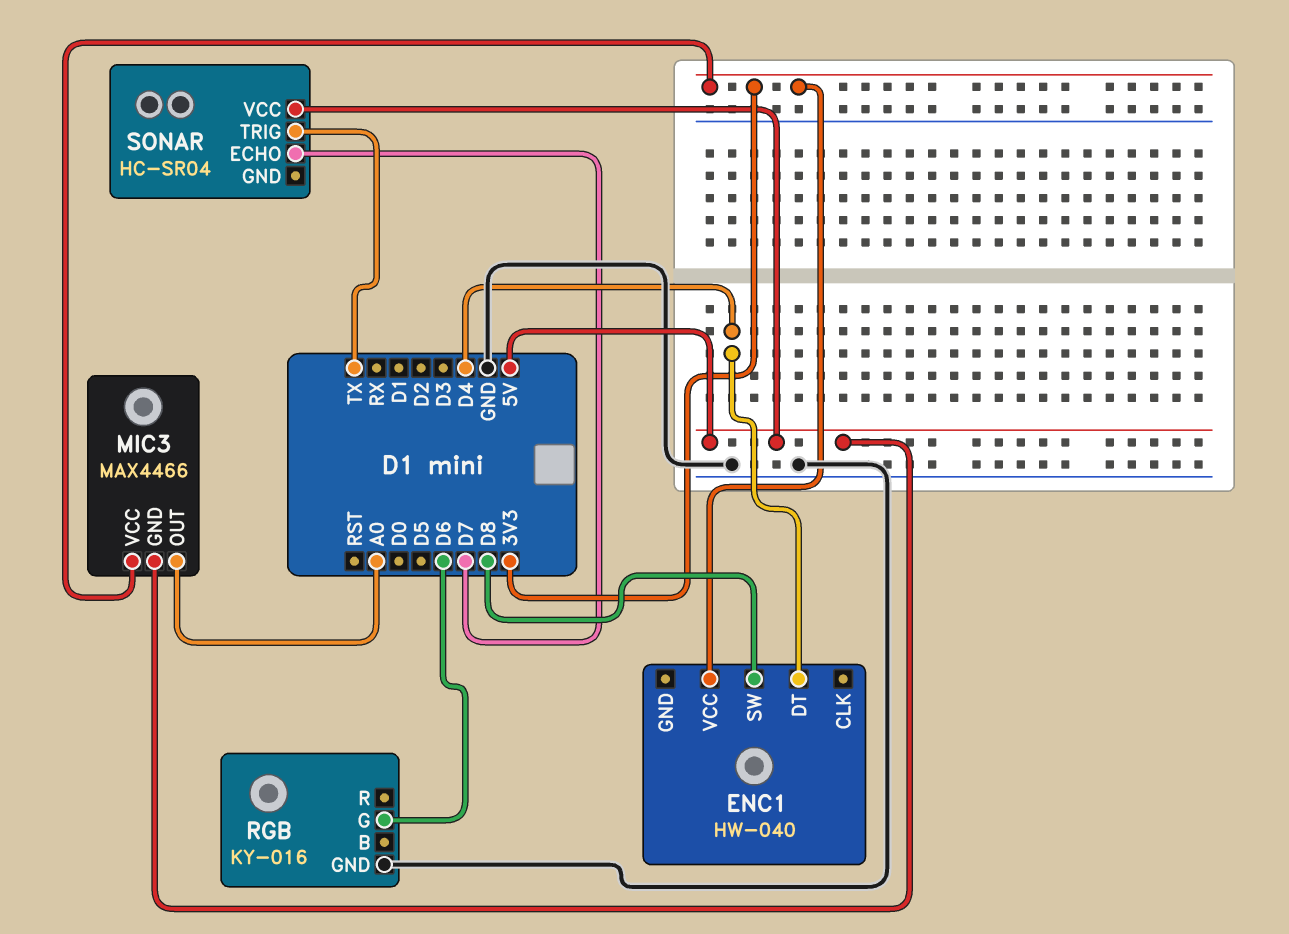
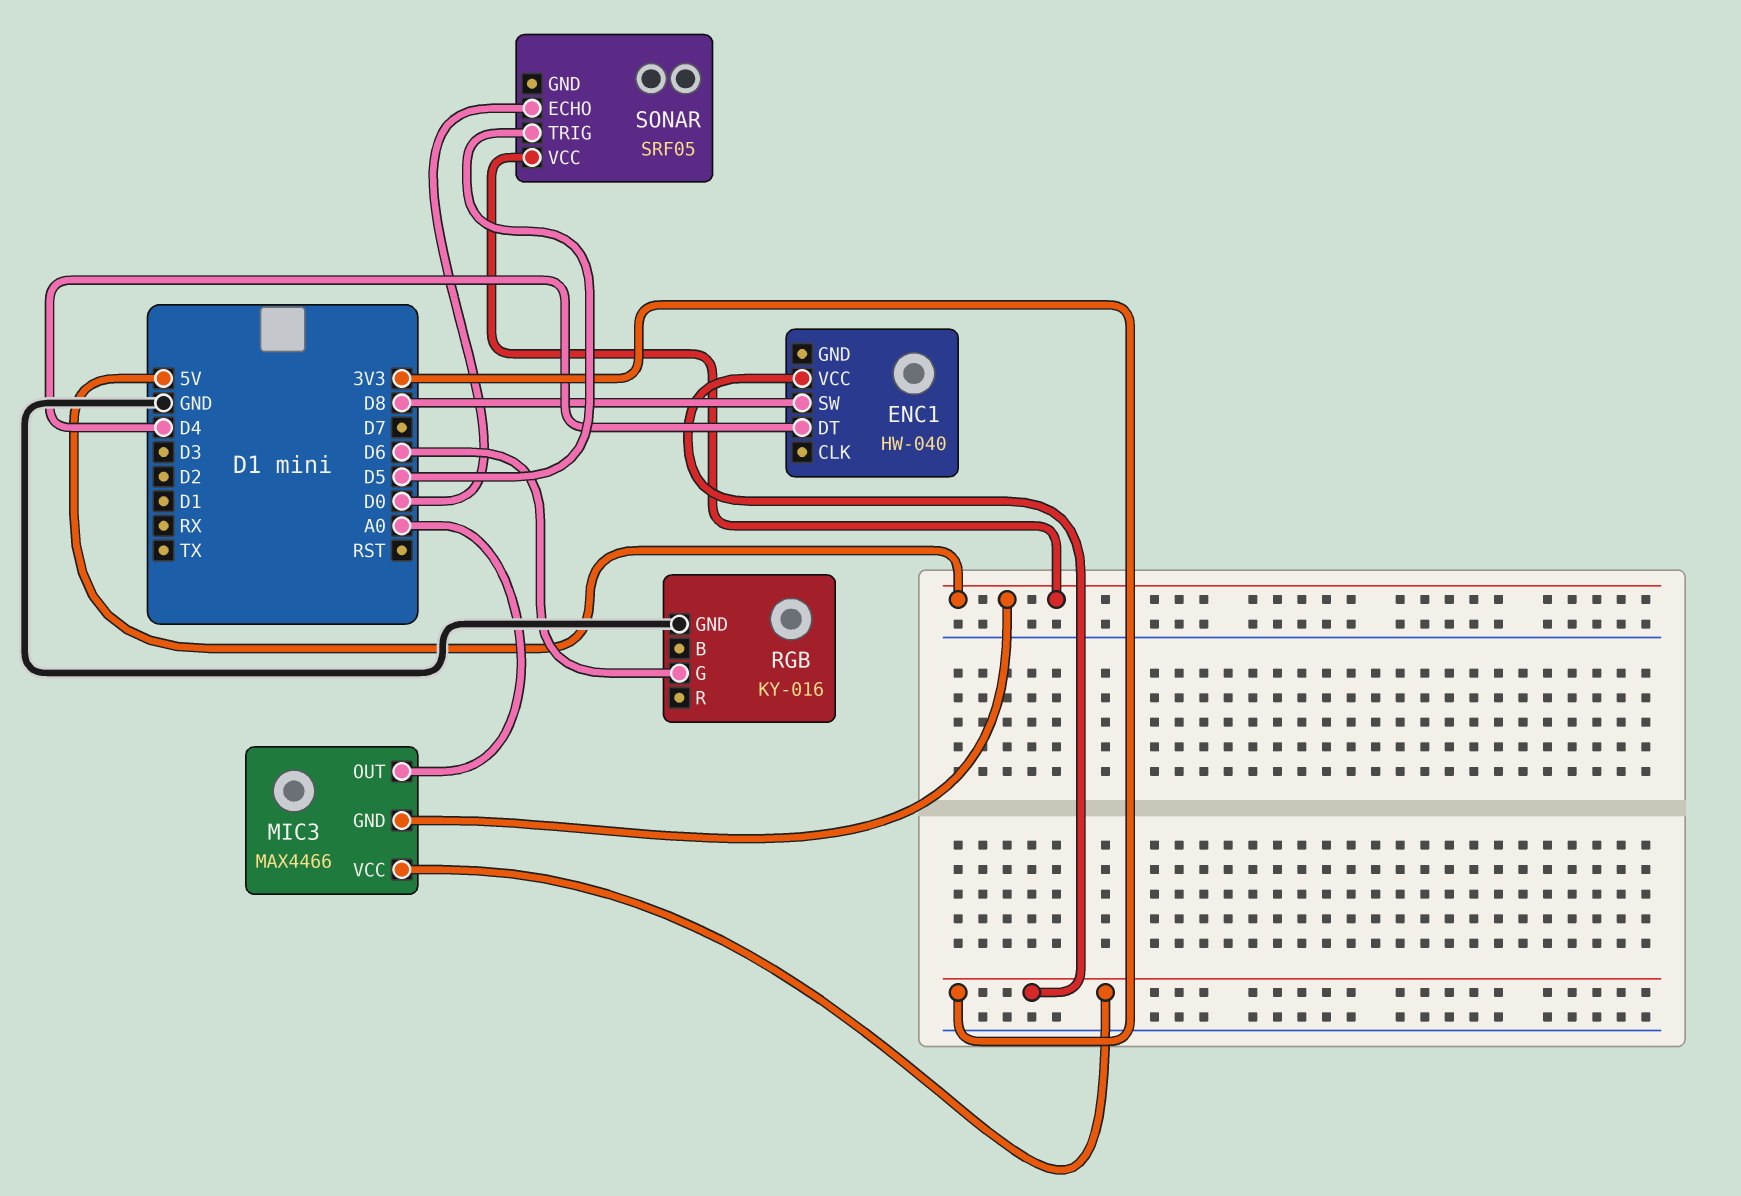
SONAR: HC-SR04 -> SRF05
SONAR pin ECHO: D7 -> D0
SONAR pin TRIG: TX -> D5

